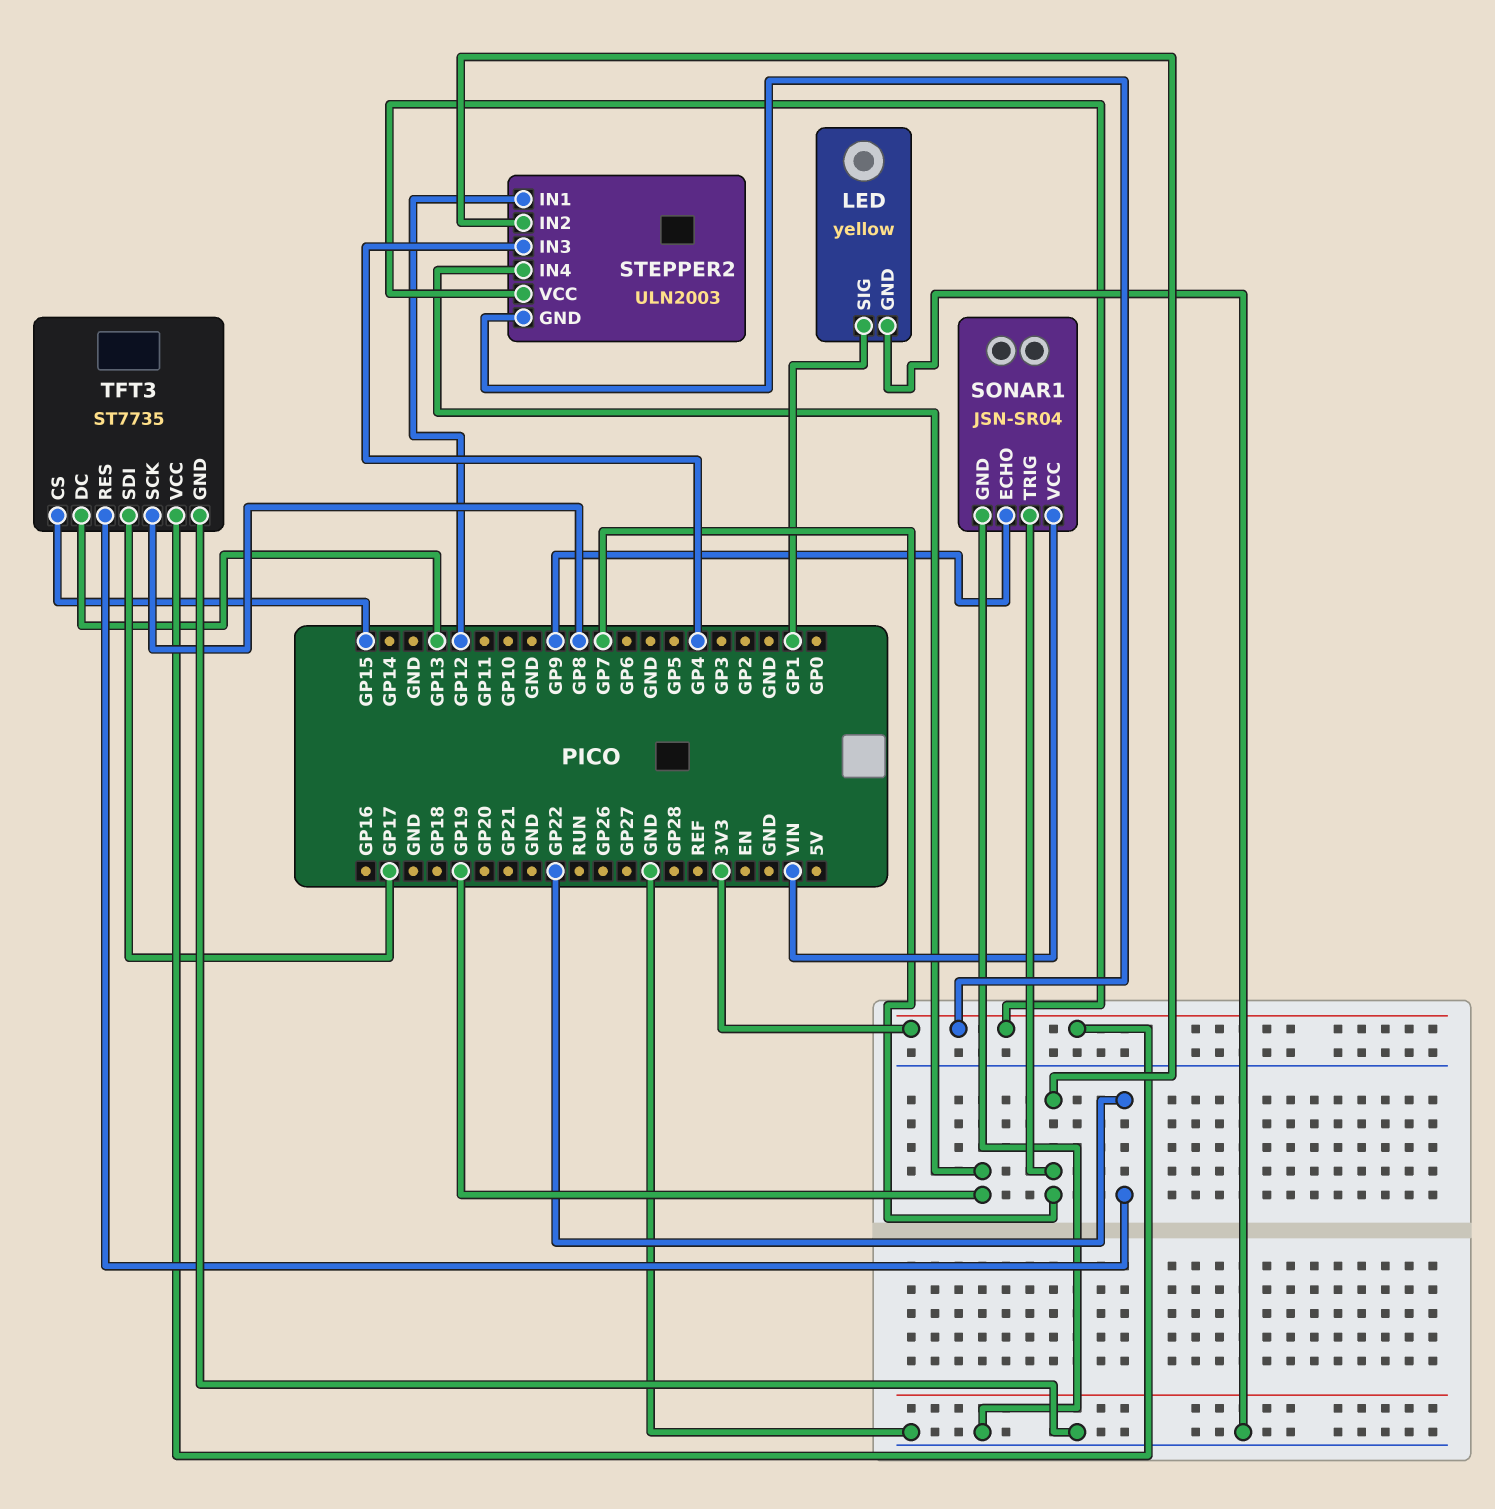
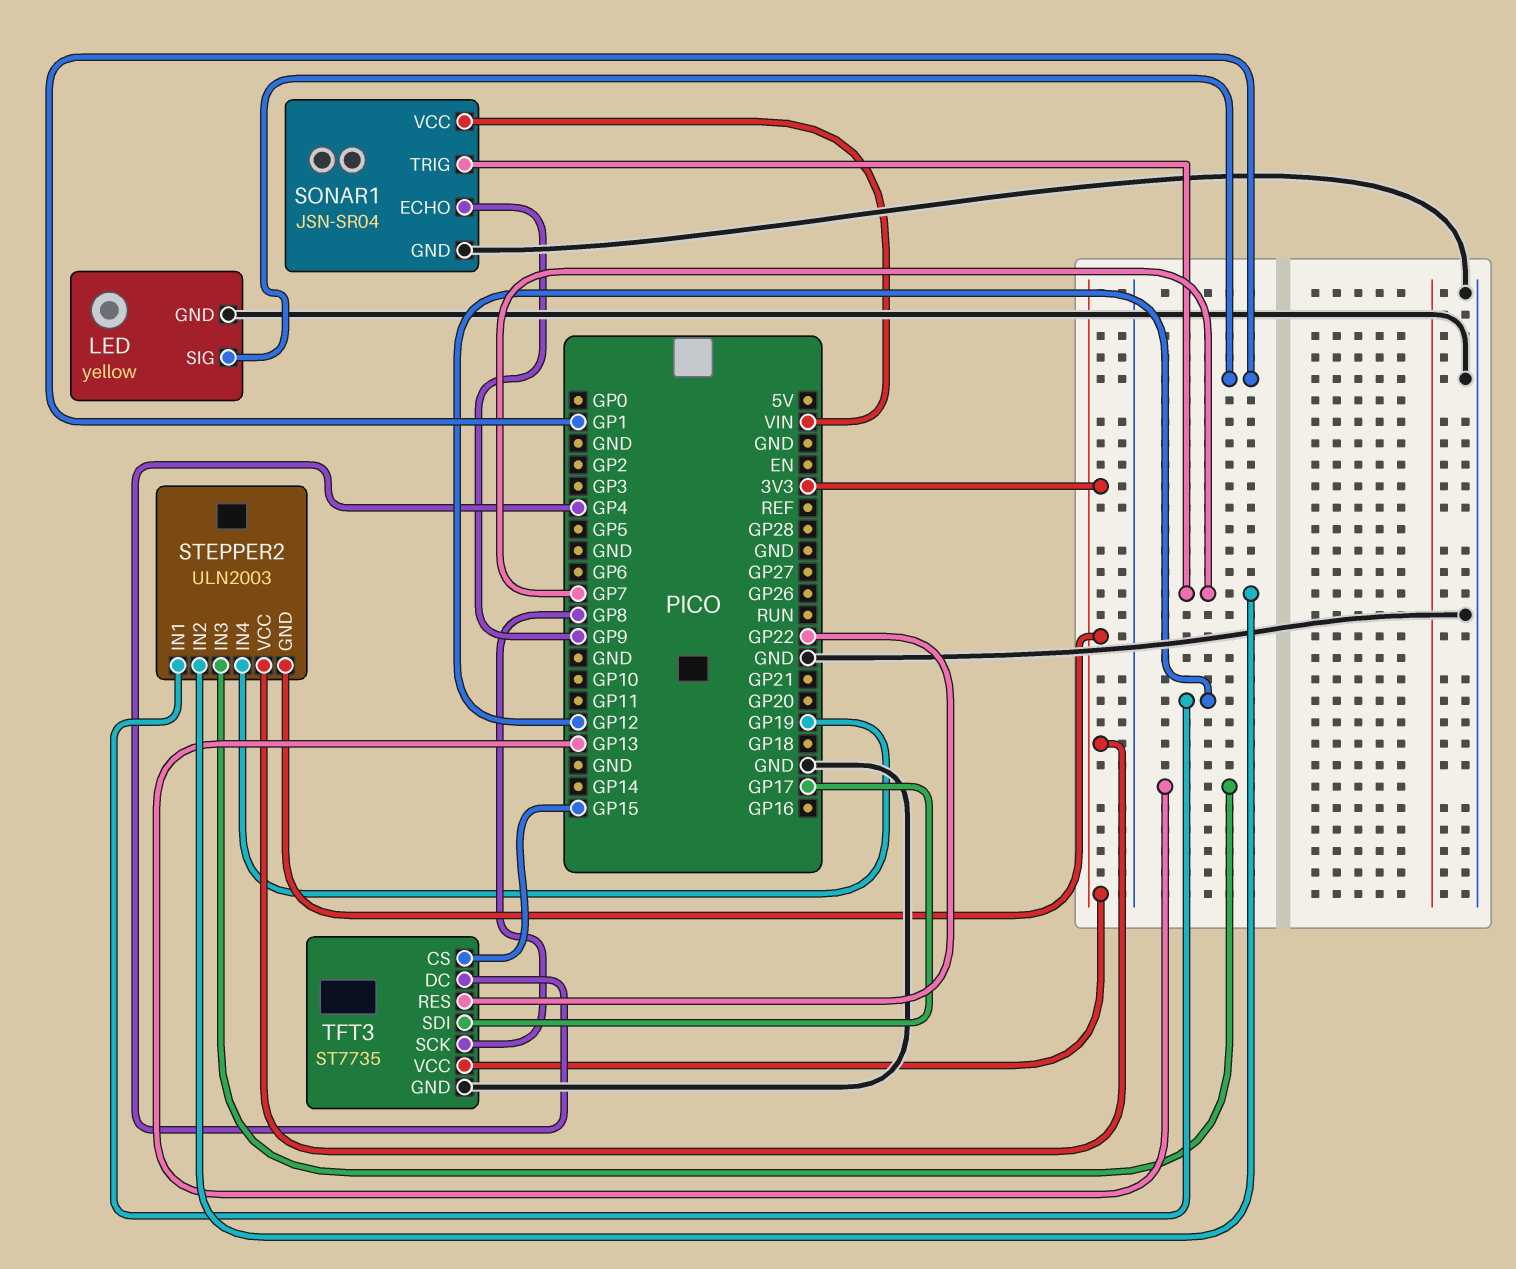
STEPPER2 pin IN3: GP4 -> GP13
TFT3 pin DC: GP13 -> GP4

